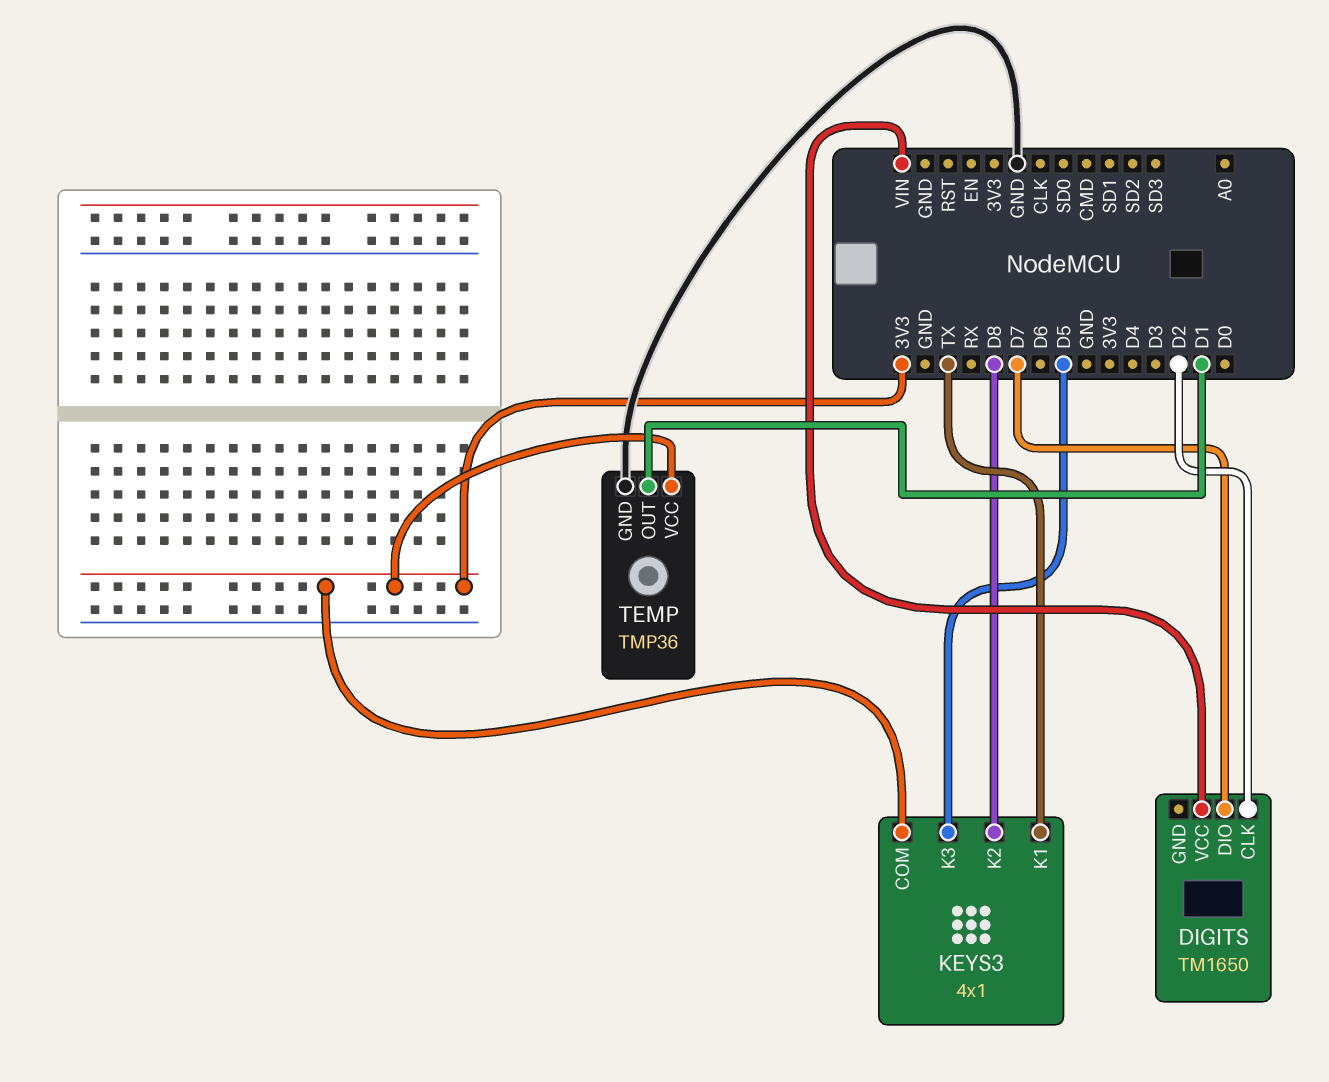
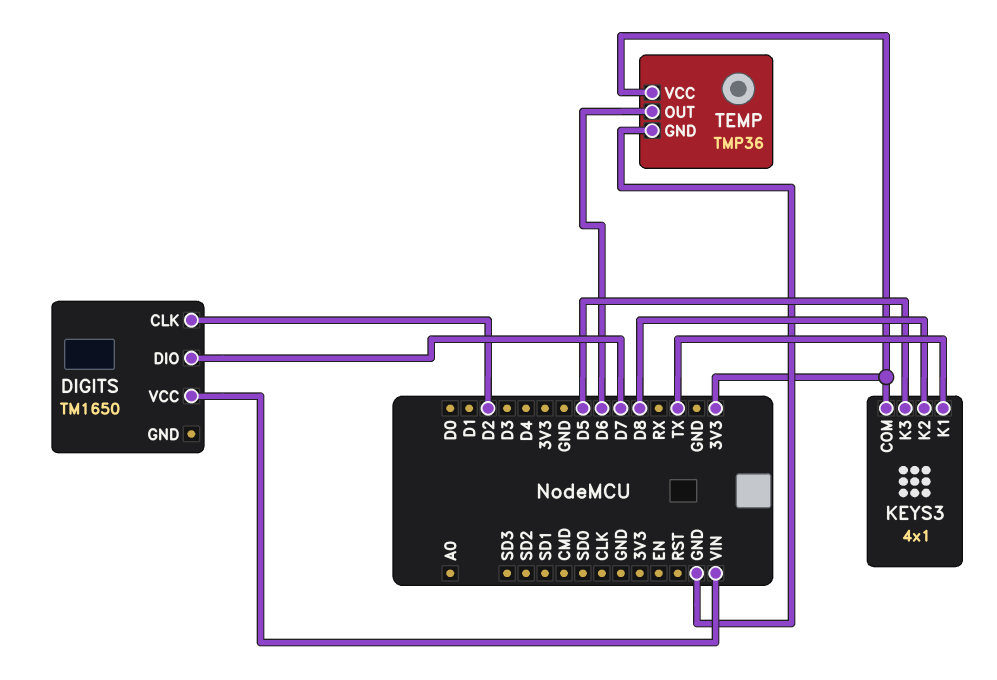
TEMP pin OUT: D1 -> D6

